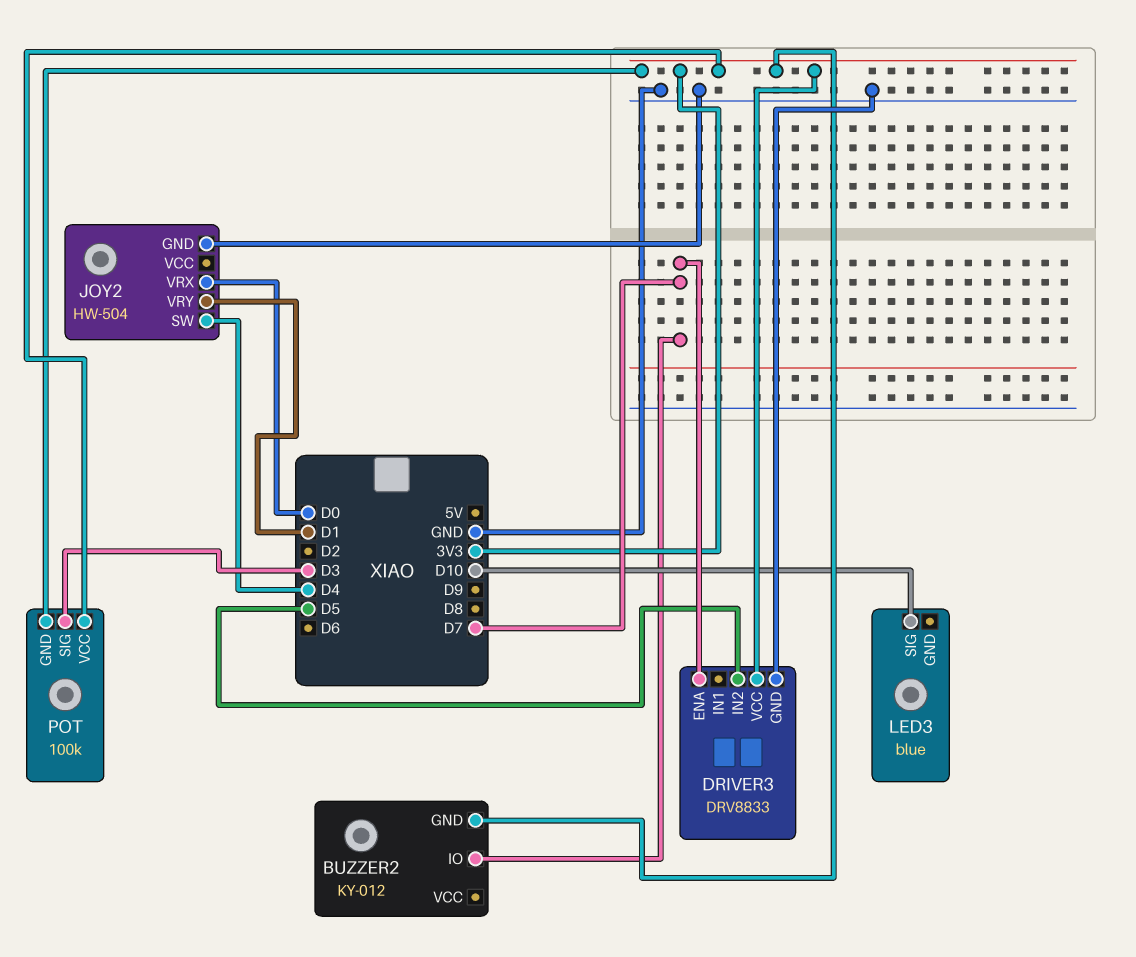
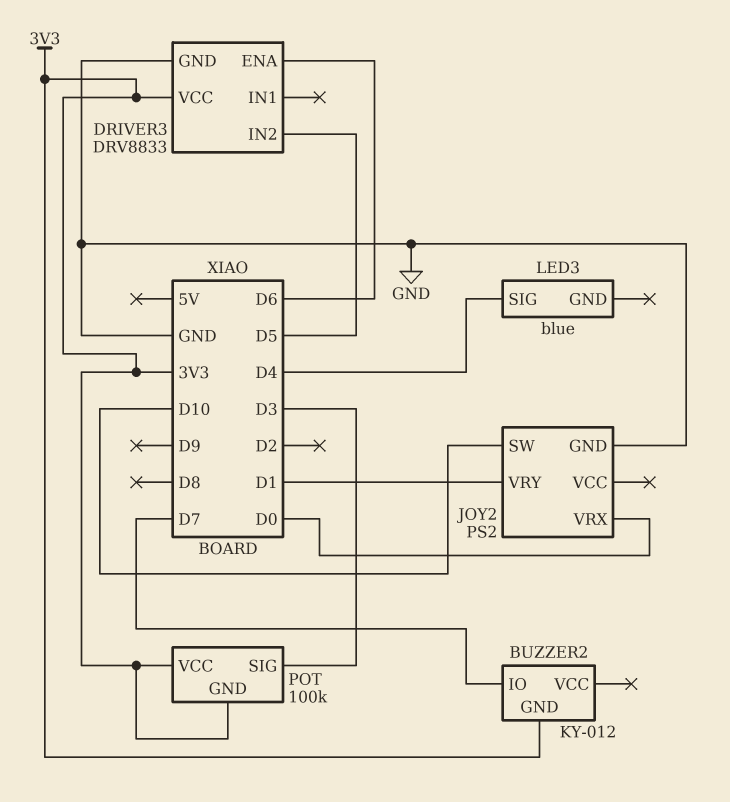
DRIVER3 pin ENA: D7 -> D6
JOY2: HW-504 -> PS2
JOY2 pin SW: D4 -> D10
LED3 pin SIG: D10 -> D4

